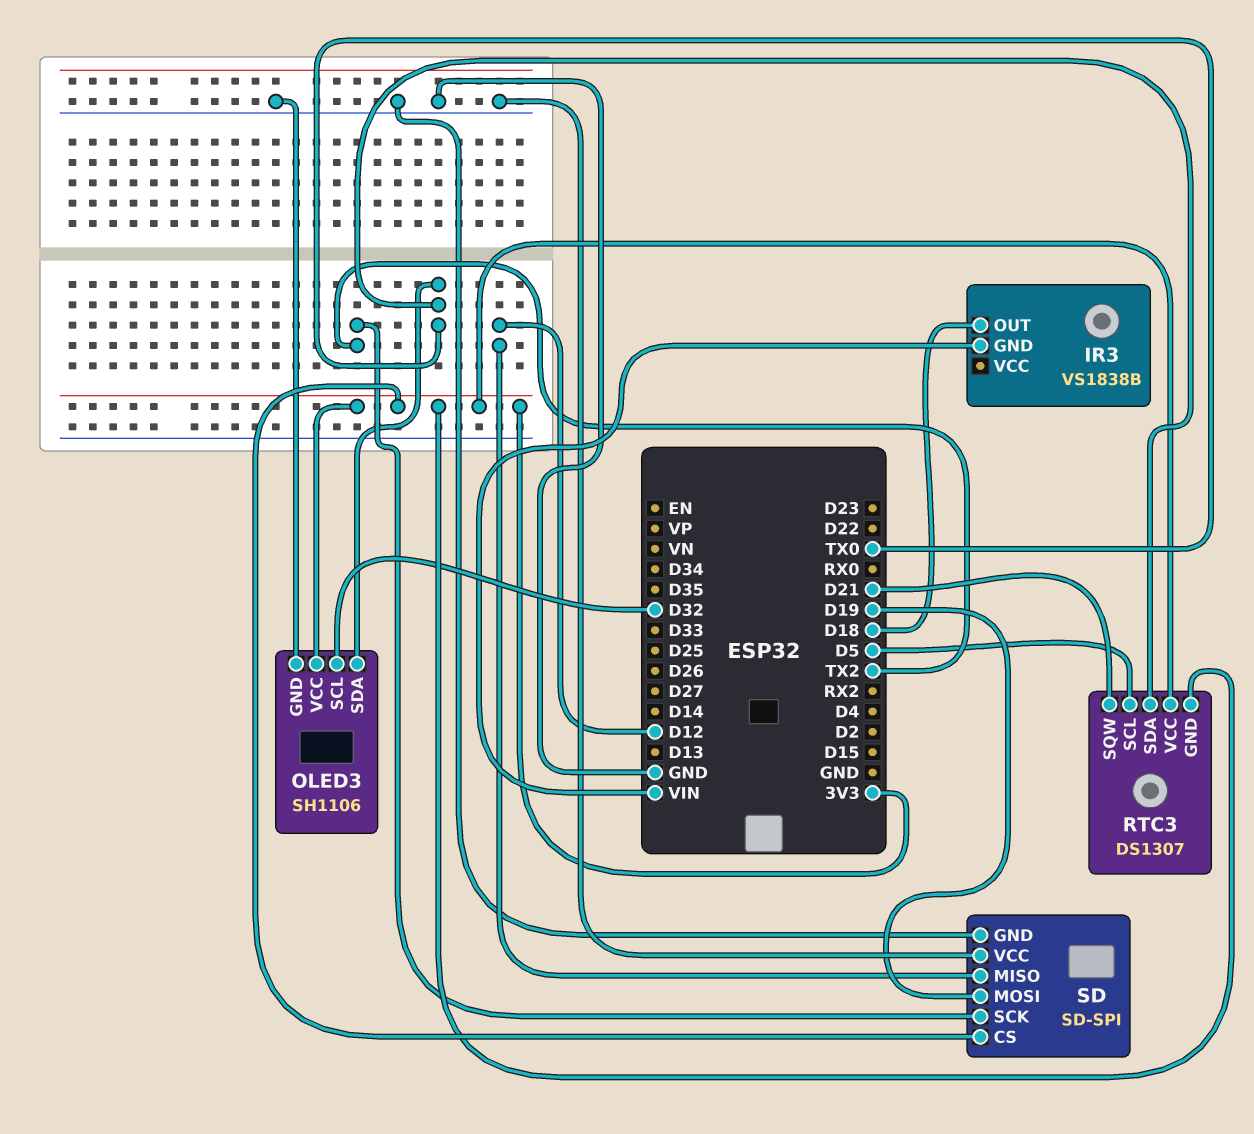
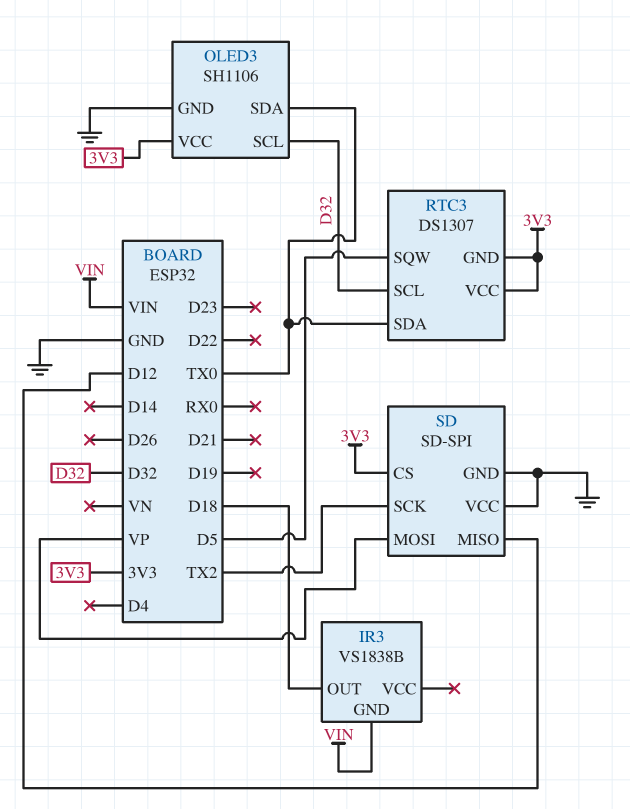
RTC3 pin SCL: D5 -> D32
RTC3 pin SQW: D21 -> D5
SD pin MOSI: D19 -> VP

